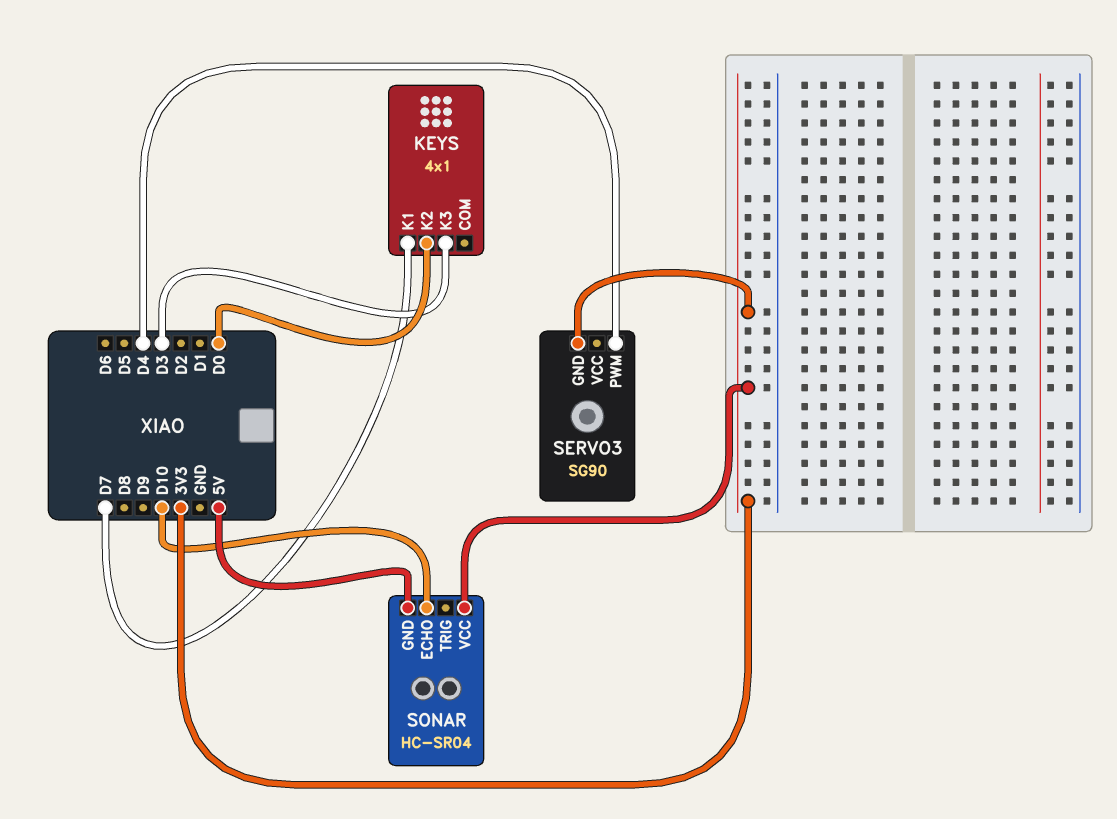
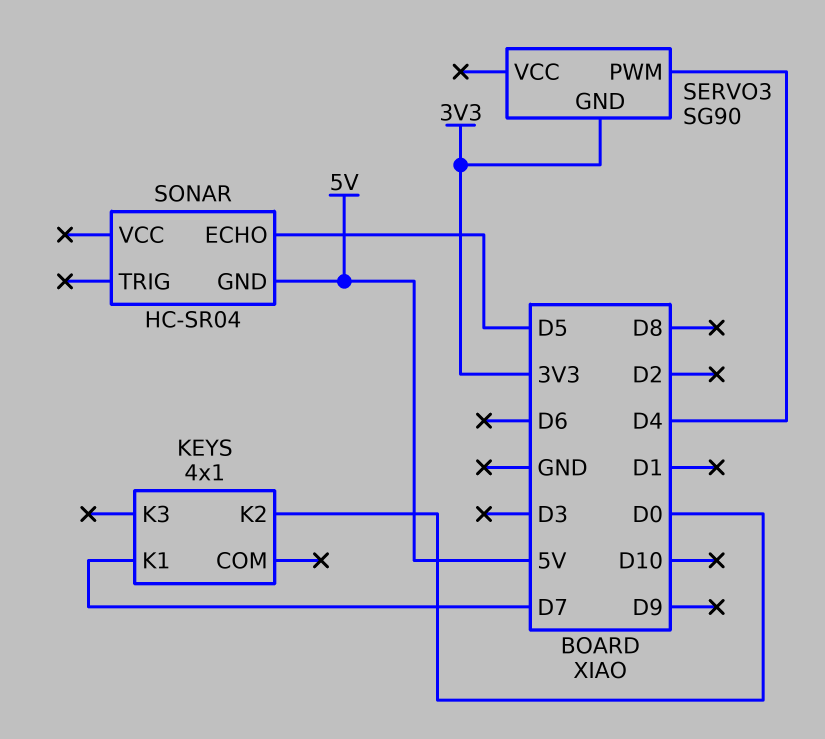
KEYS pin K3: D3 -> none
SONAR pin ECHO: D10 -> D5
SONAR pin VCC: 3V3 -> none

